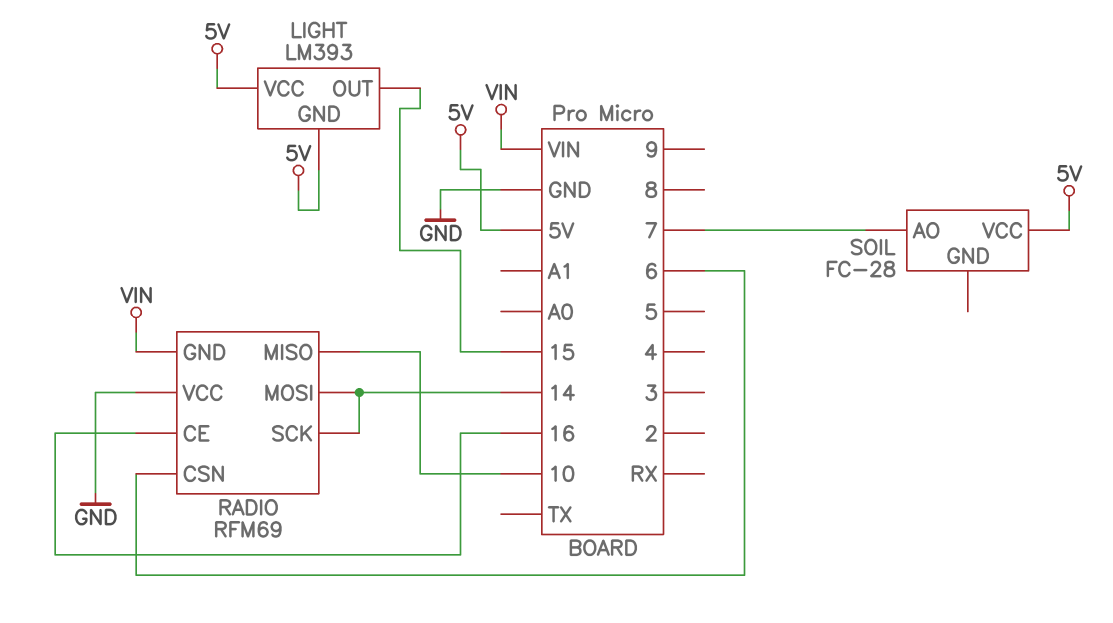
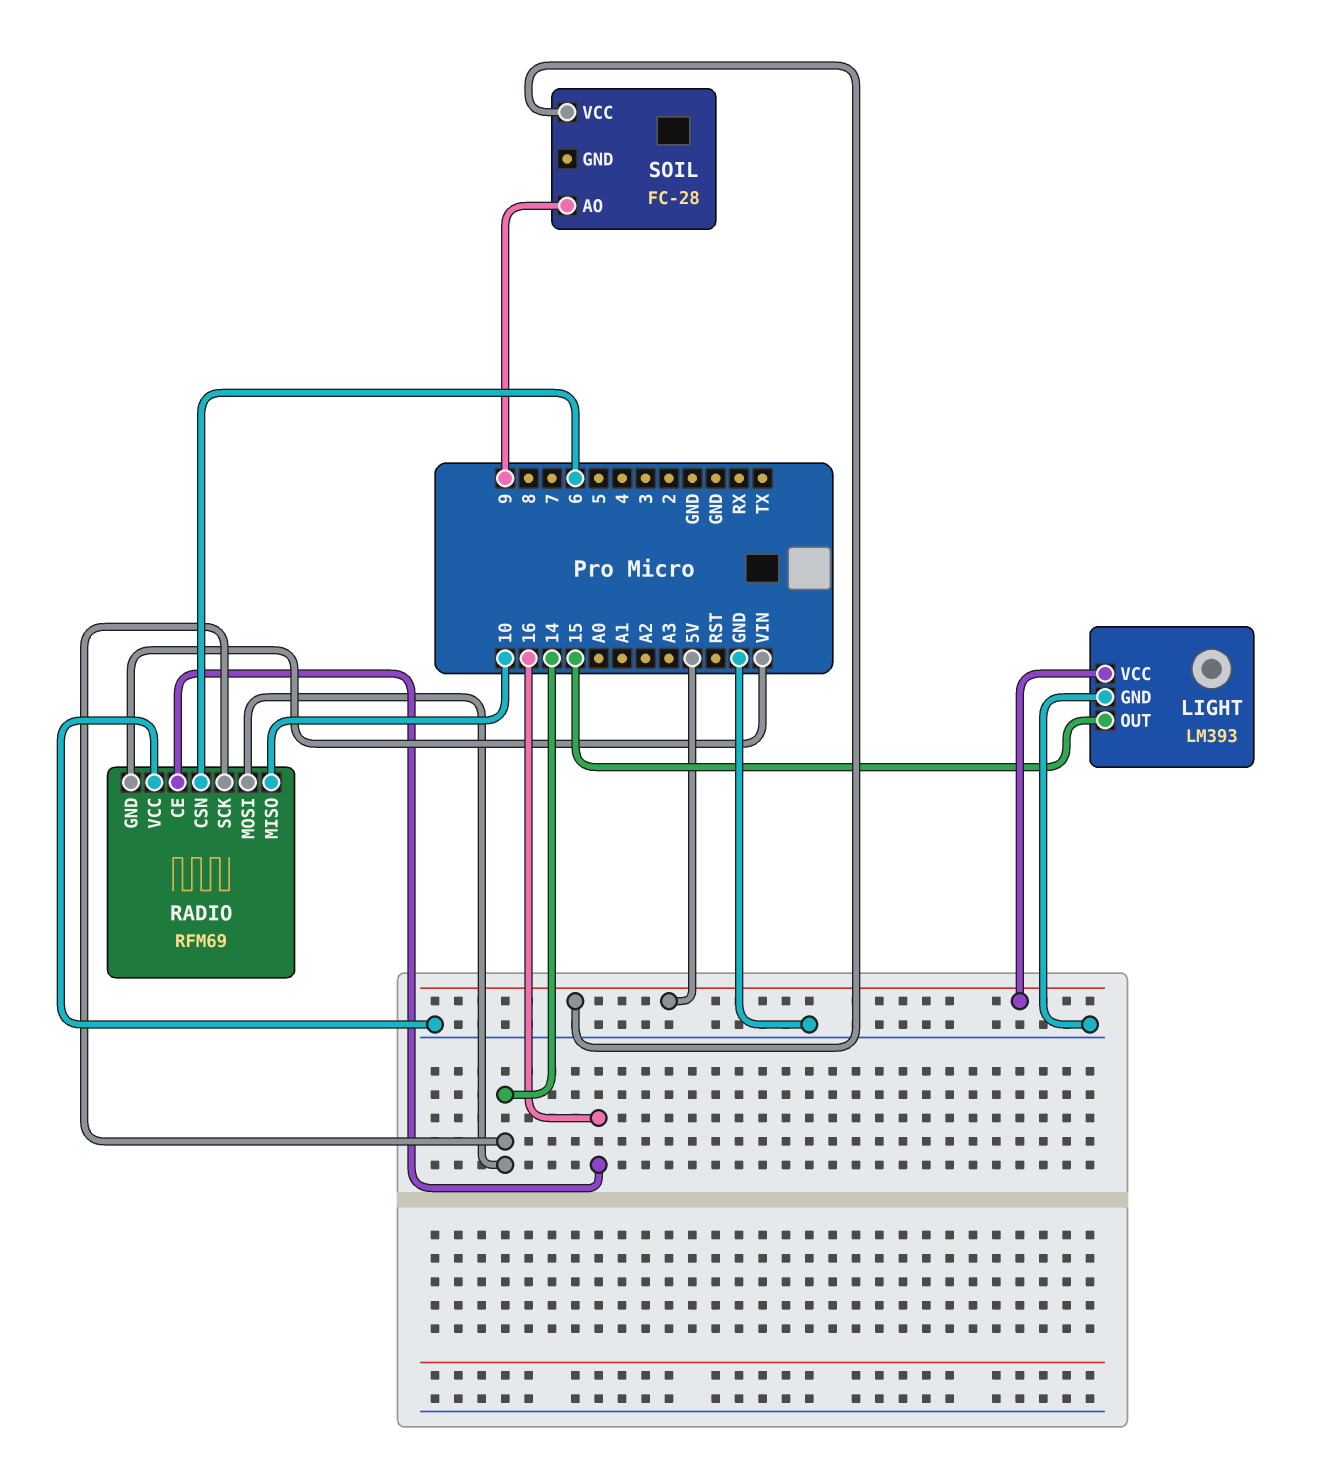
LIGHT pin GND: 5V -> GND
SOIL pin AO: 7 -> 9

